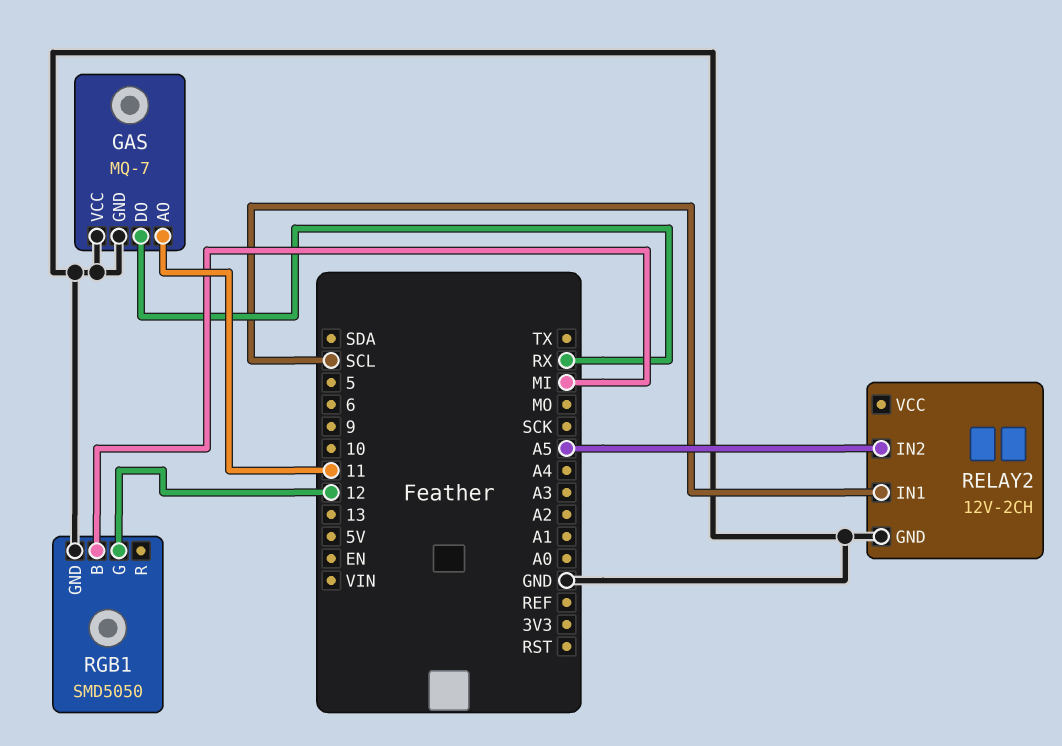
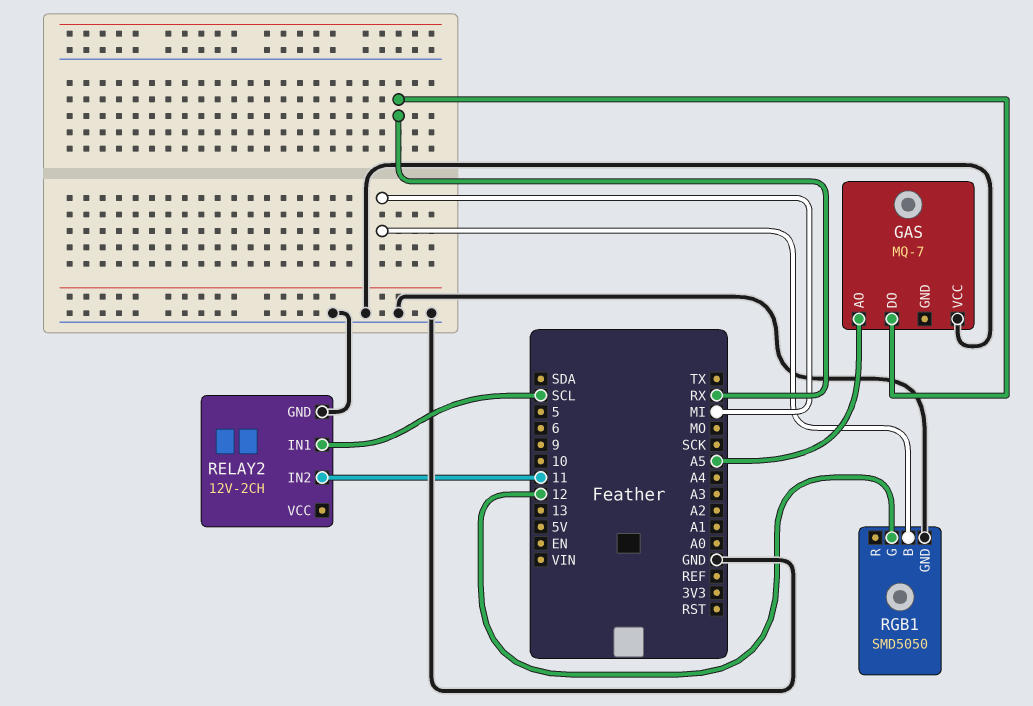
GAS pin AO: 11 -> A5
GAS pin GND: GND -> none
RELAY2 pin IN2: A5 -> 11

